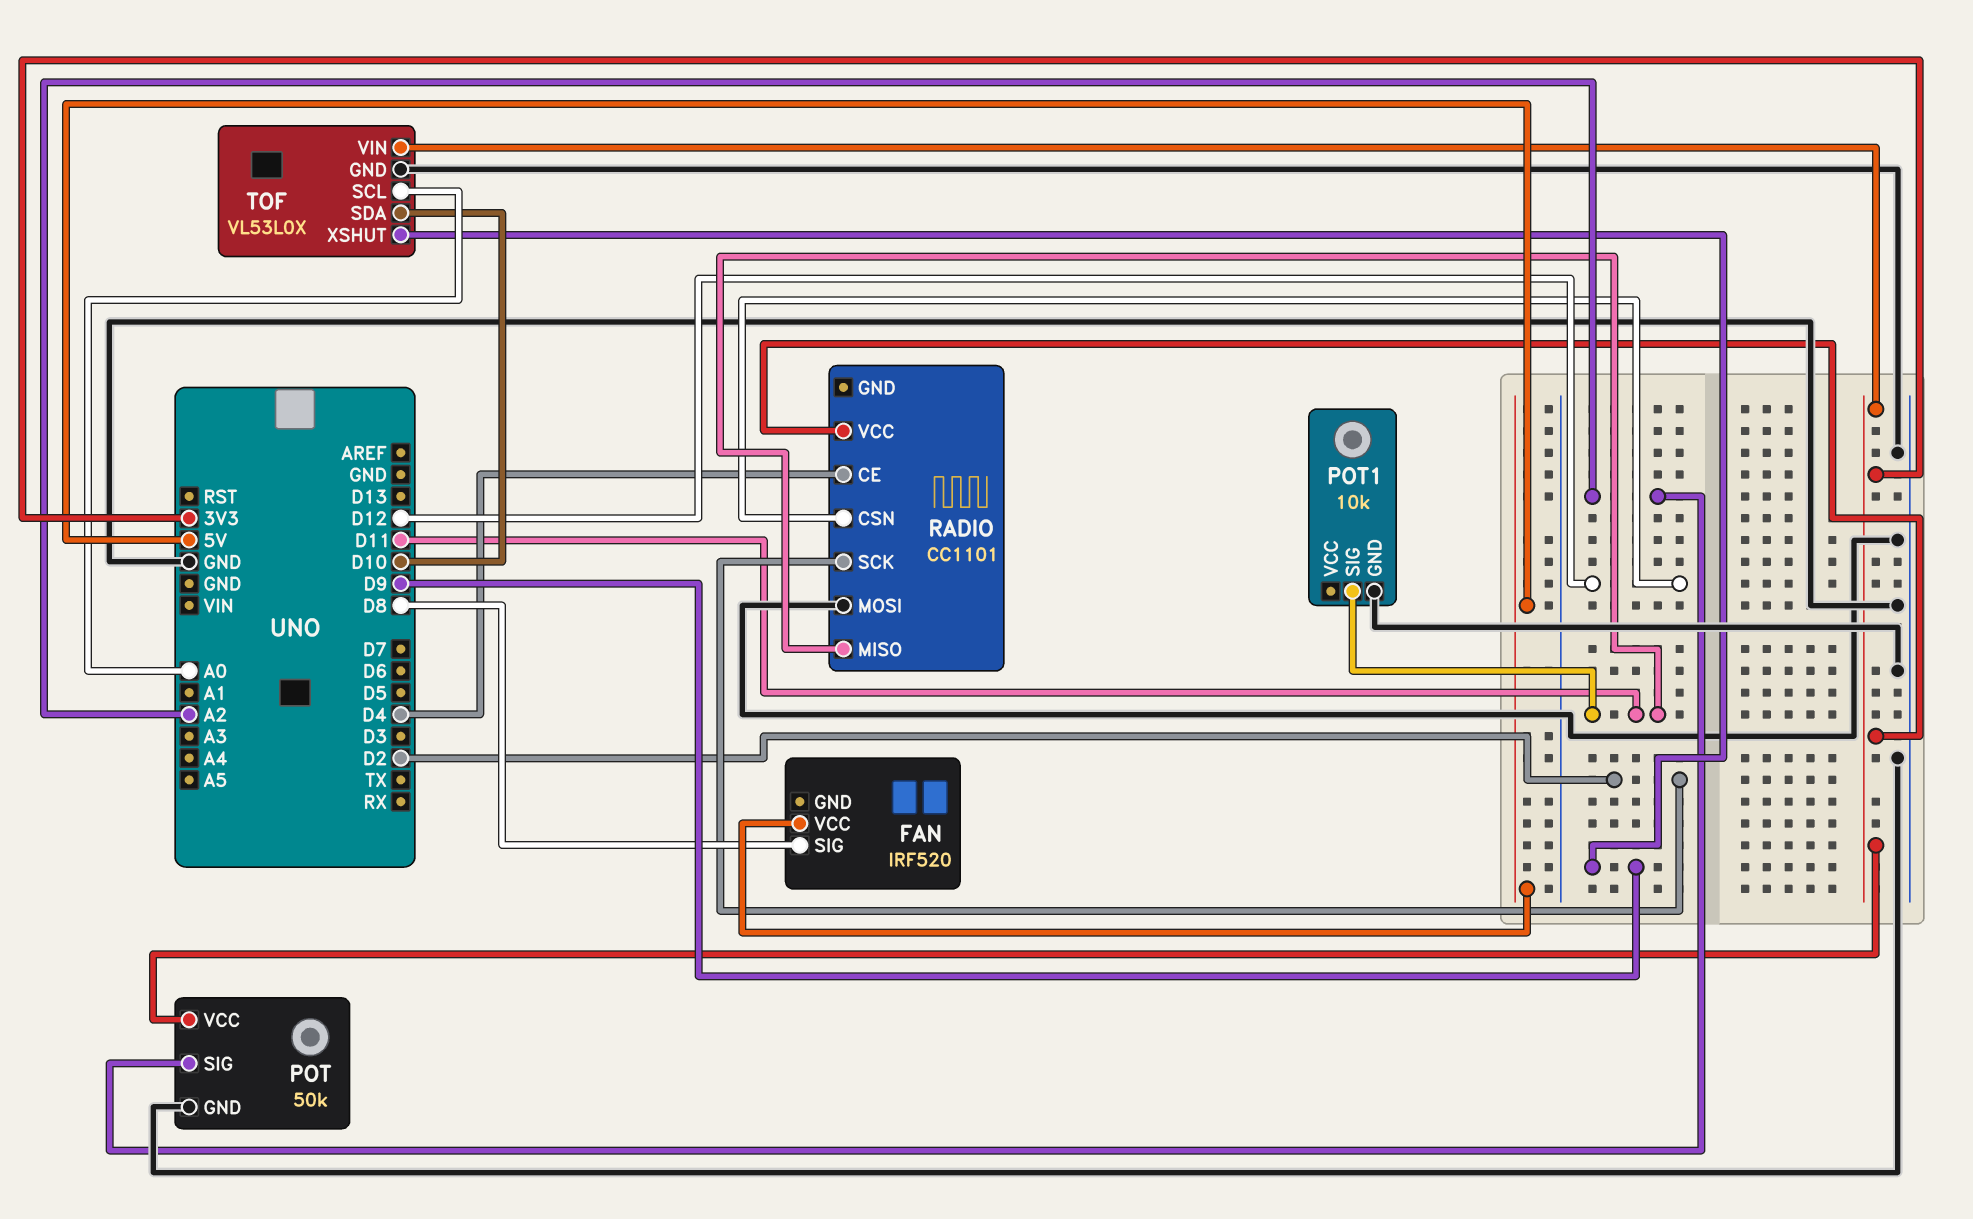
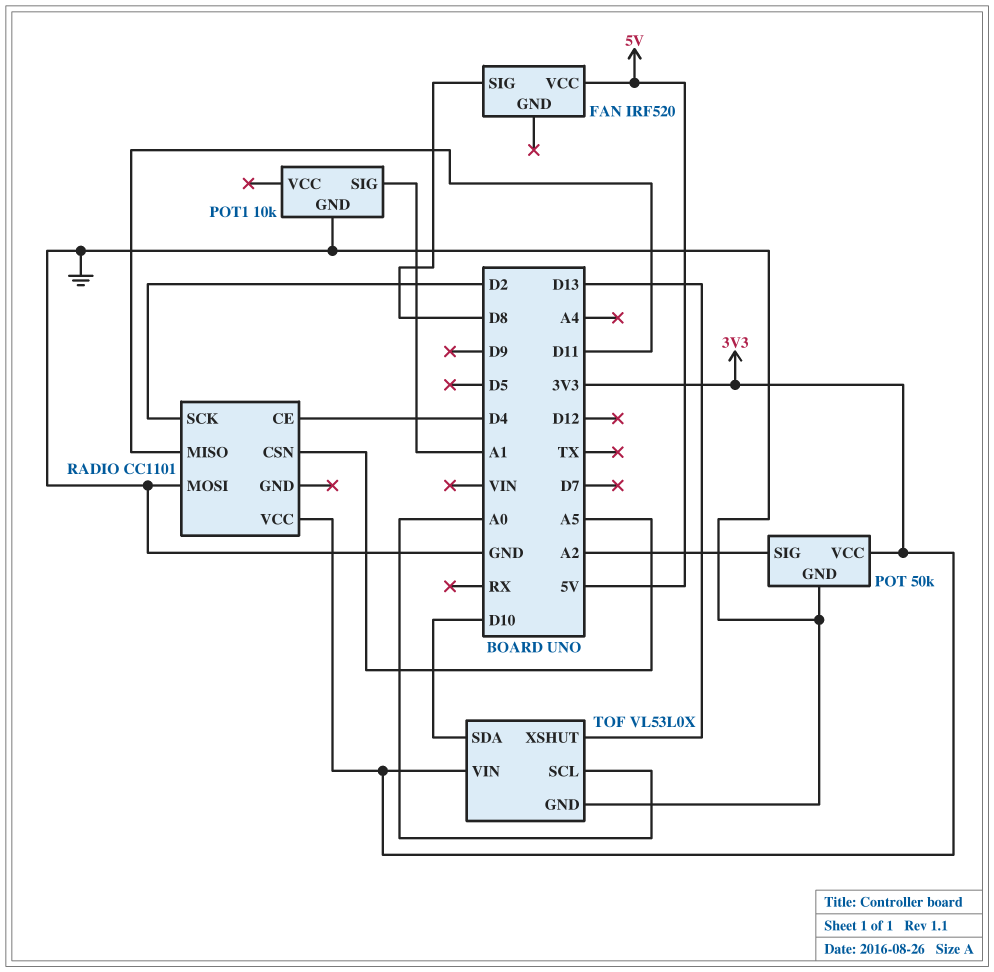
POT1 pin SIG: D11 -> A1
RADIO pin CSN: D12 -> A5
TOF pin XSHUT: D9 -> D13

